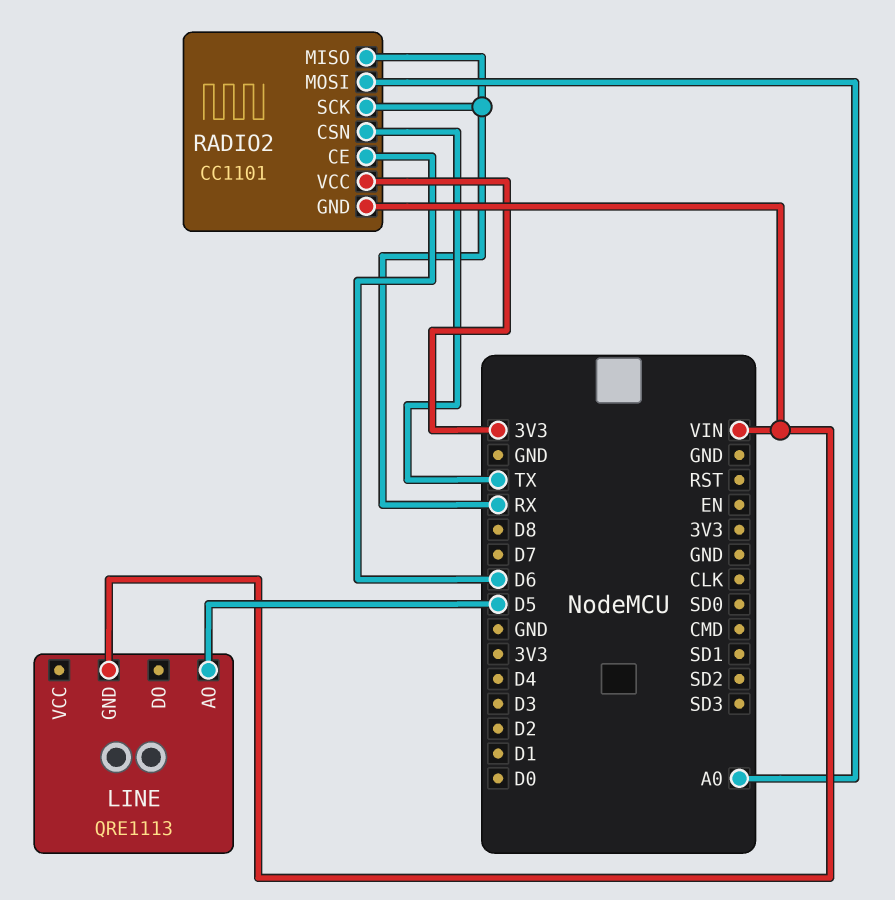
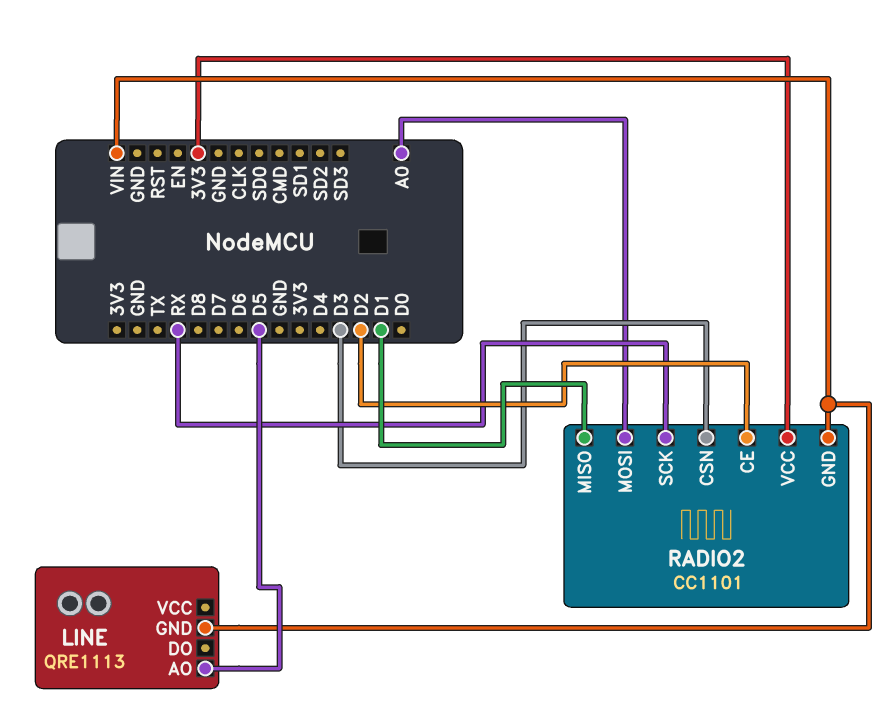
RADIO2 pin CE: D6 -> D2
RADIO2 pin CSN: TX -> D3
RADIO2 pin MISO: RX -> D1

